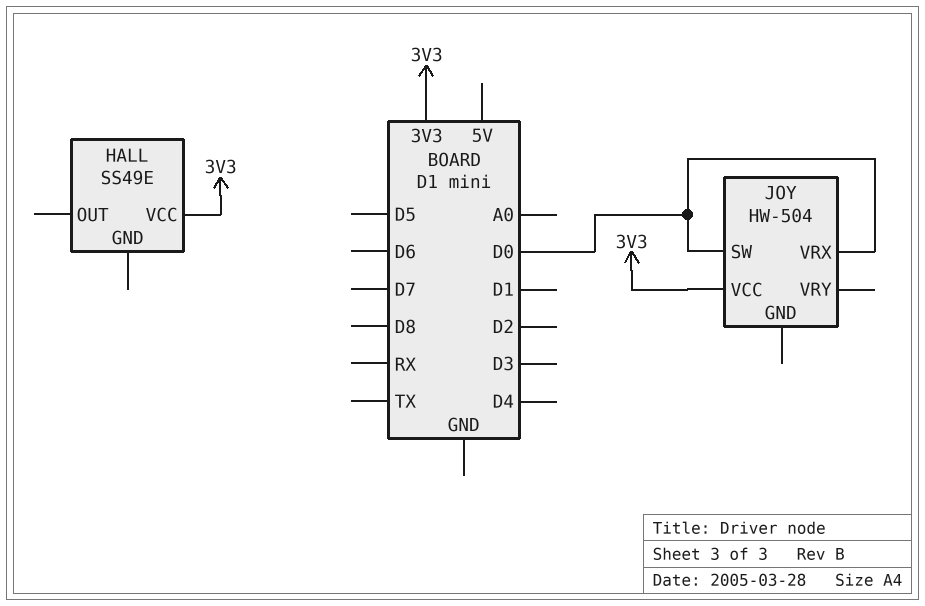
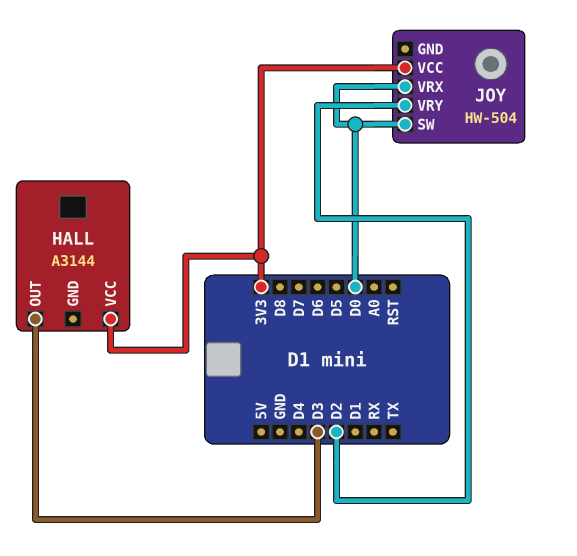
HALL: SS49E -> A3144
HALL pin OUT: none -> D3
JOY pin VRY: none -> D2

